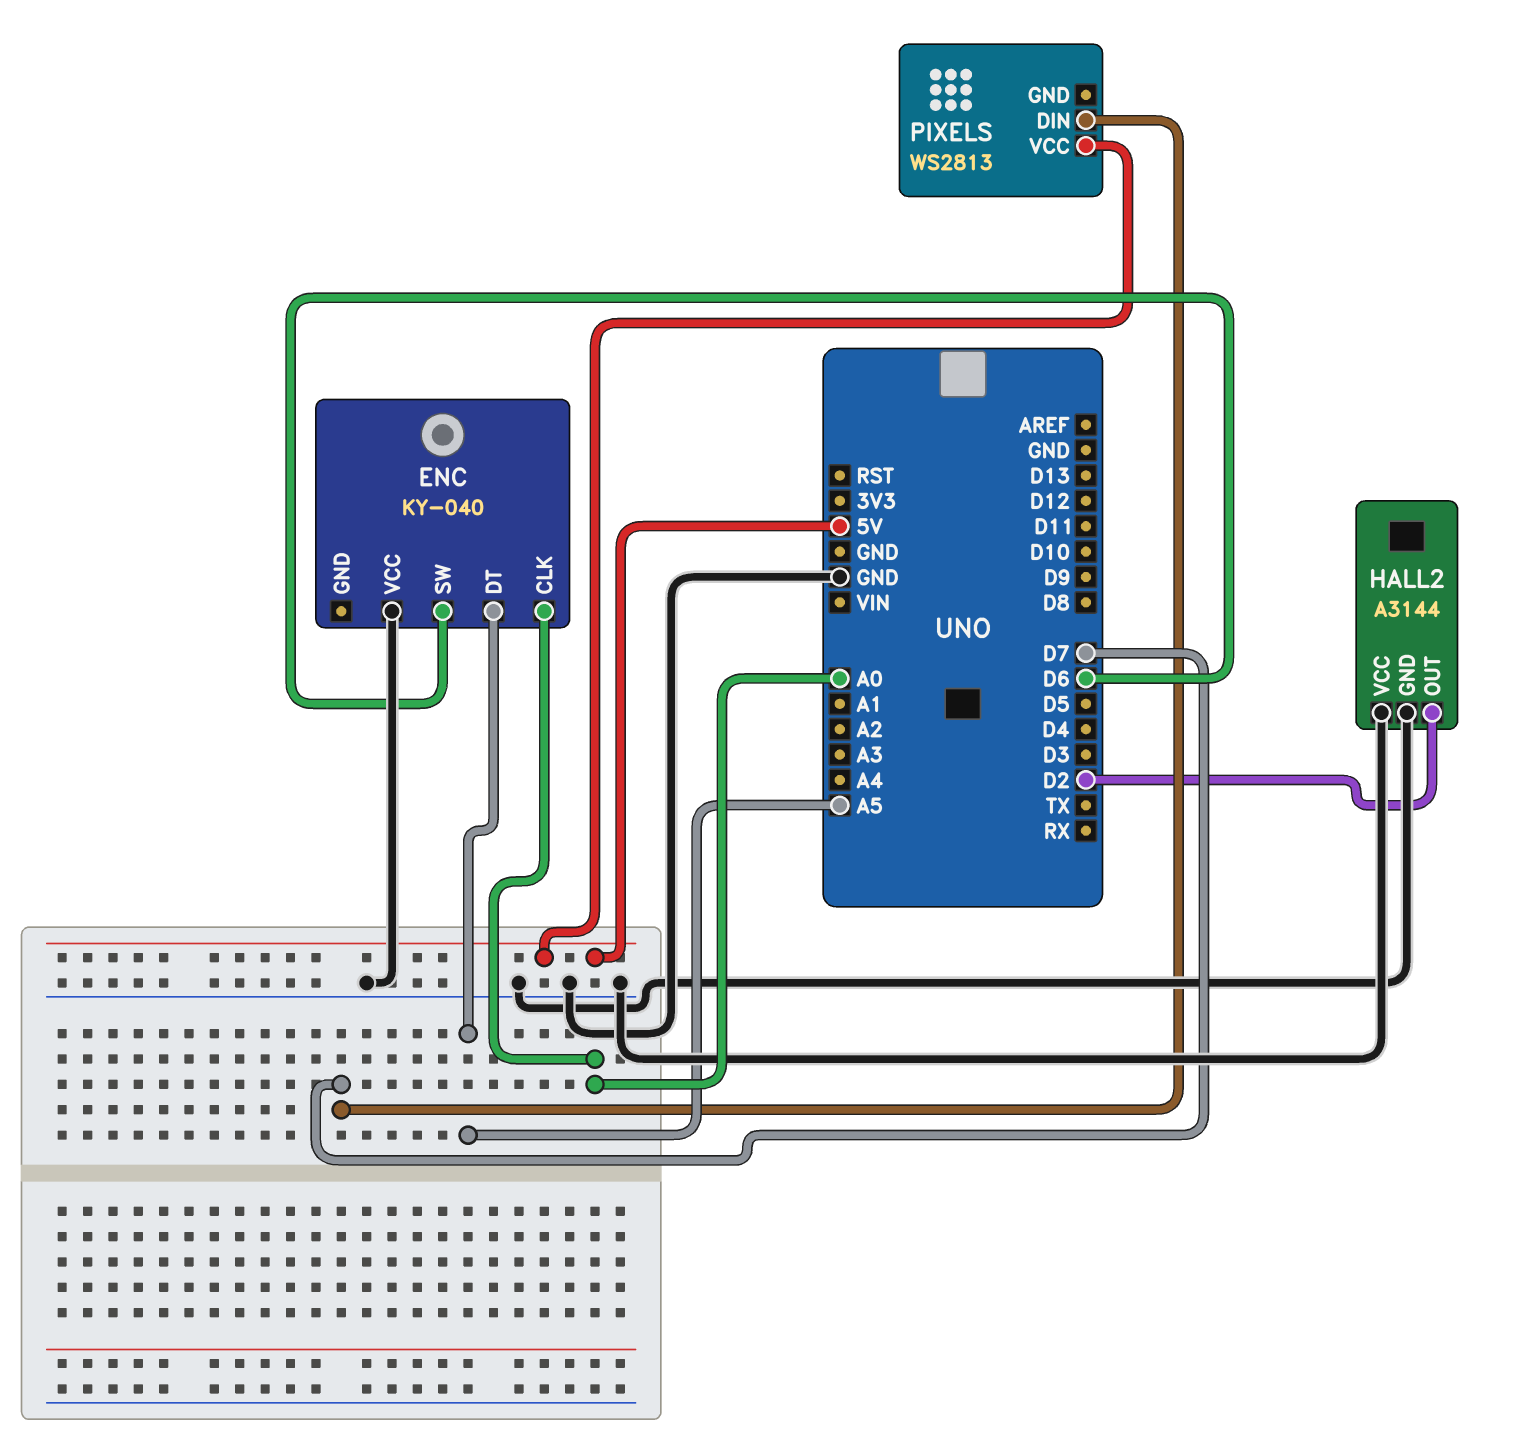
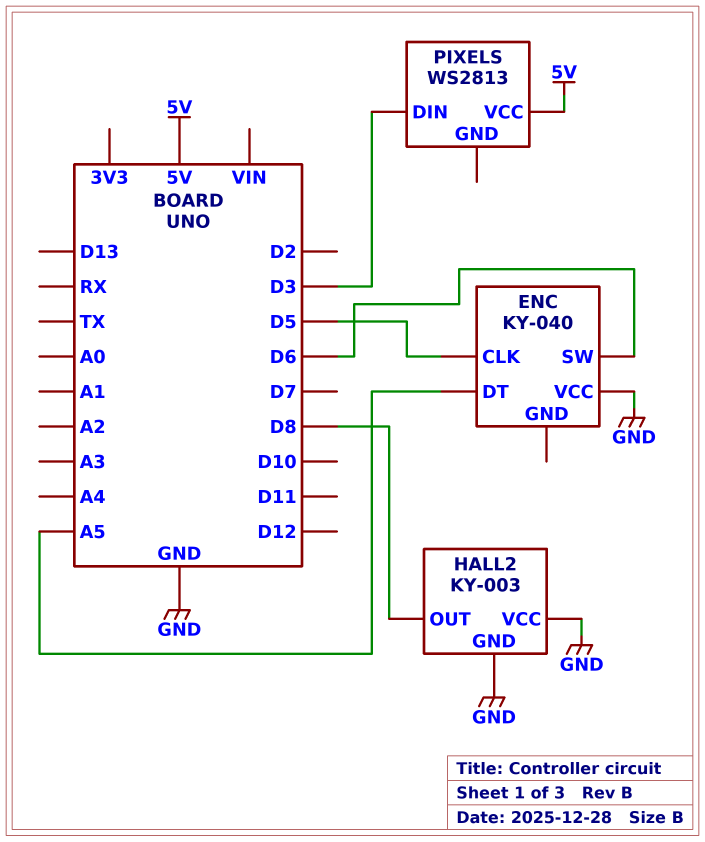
ENC pin CLK: A0 -> D5
HALL2: A3144 -> KY-003
HALL2 pin OUT: D2 -> D8
PIXELS pin DIN: D7 -> D3

